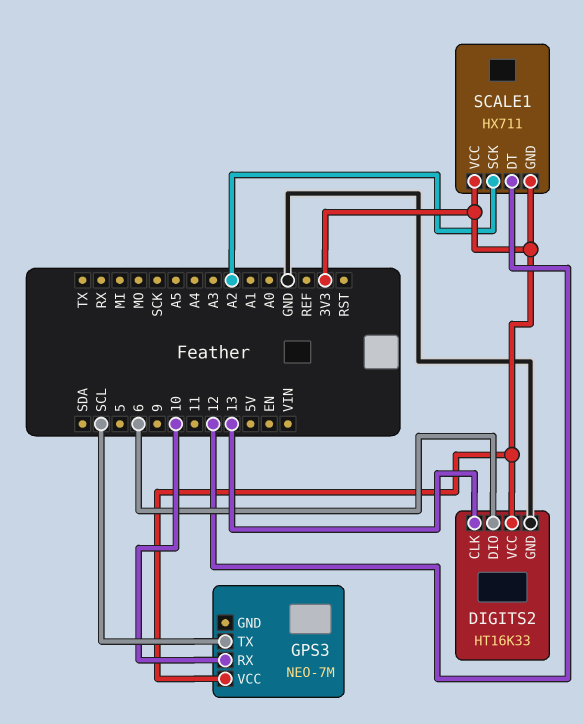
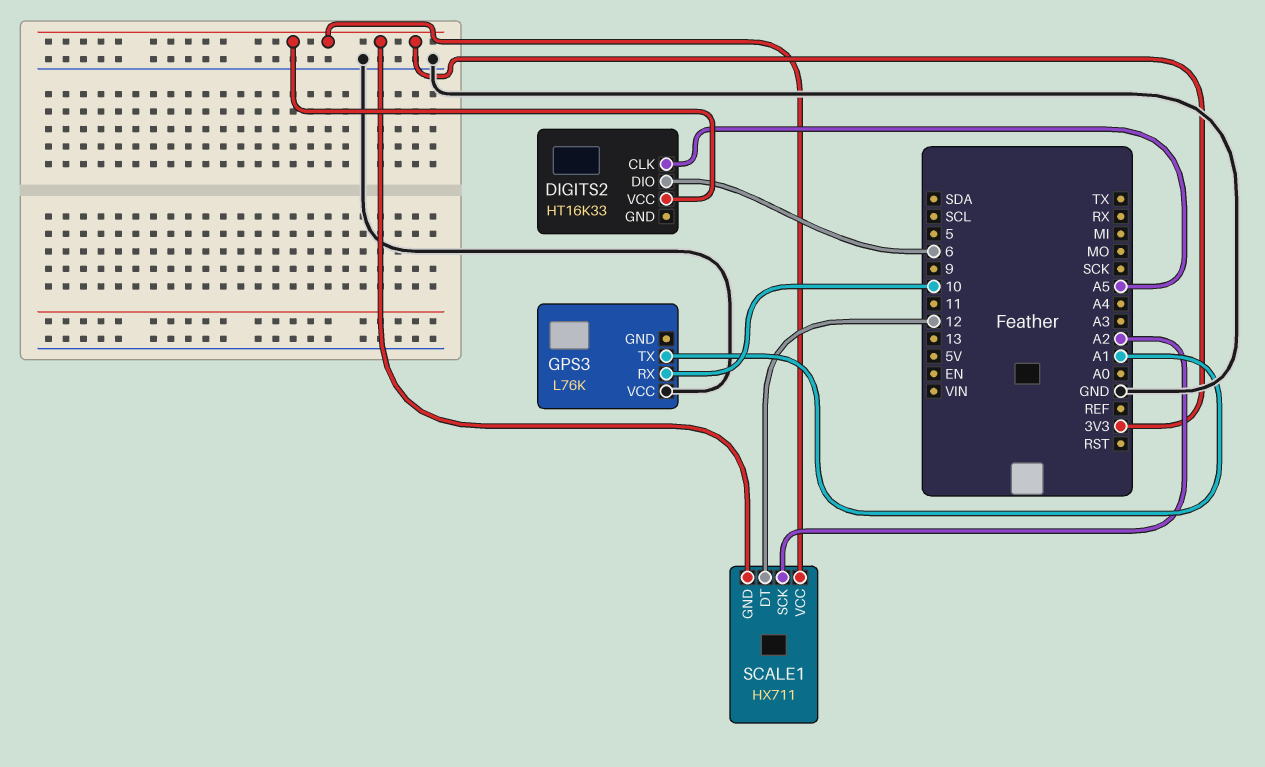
DIGITS2 pin CLK: 13 -> A5
DIGITS2 pin GND: GND -> none
GPS3: NEO-7M -> L76K
GPS3 pin TX: SCL -> A1
GPS3 pin VCC: 3V3 -> GND

